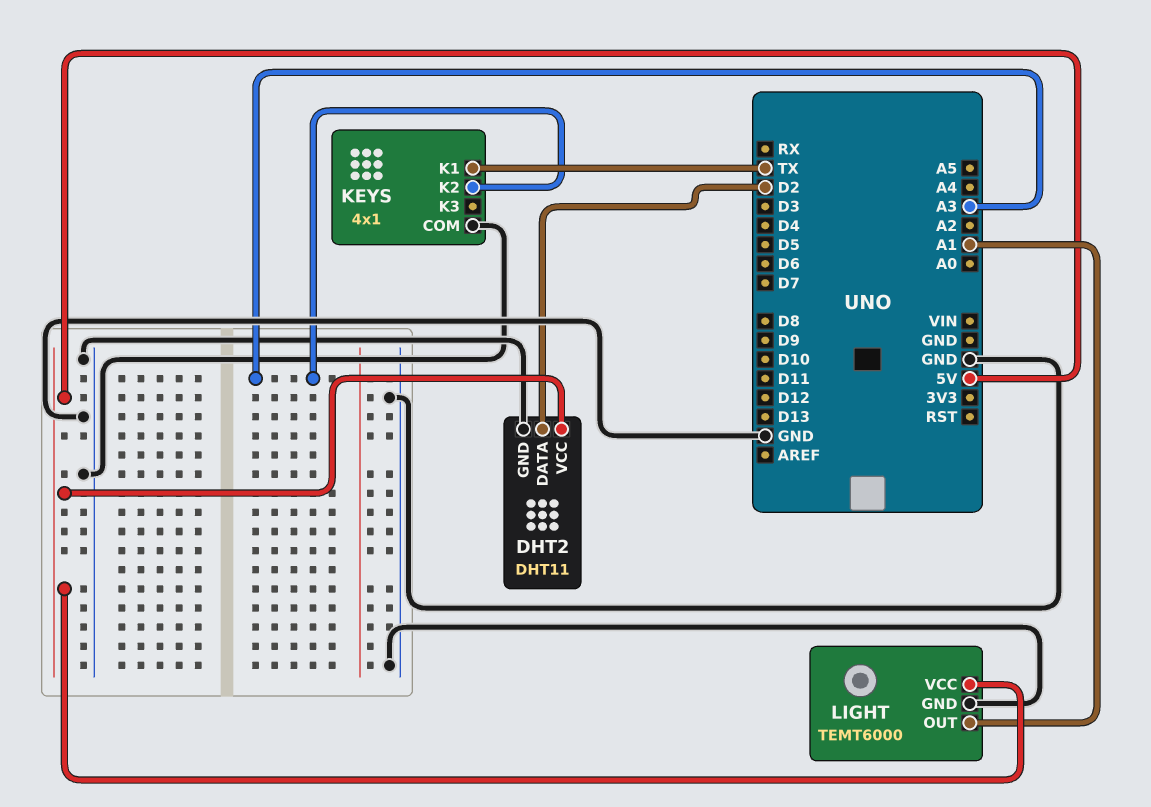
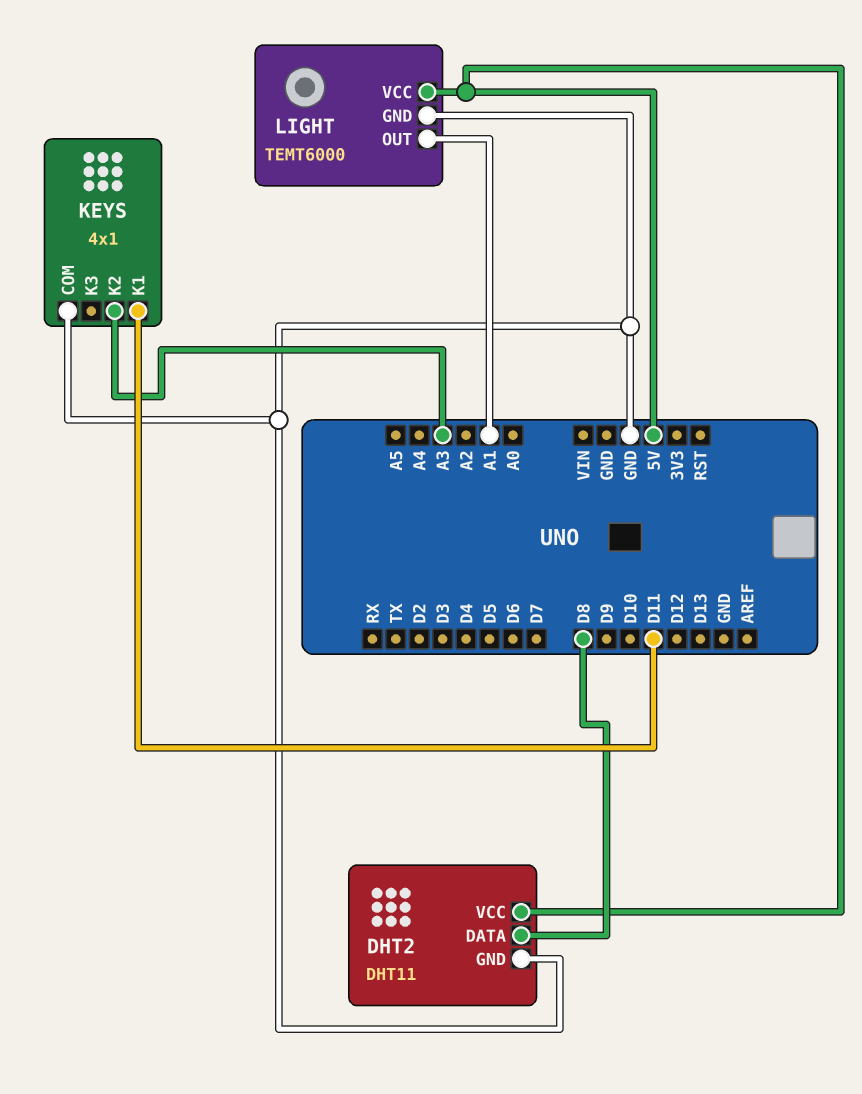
DHT2 pin DATA: D2 -> D8
KEYS pin K1: TX -> D11

